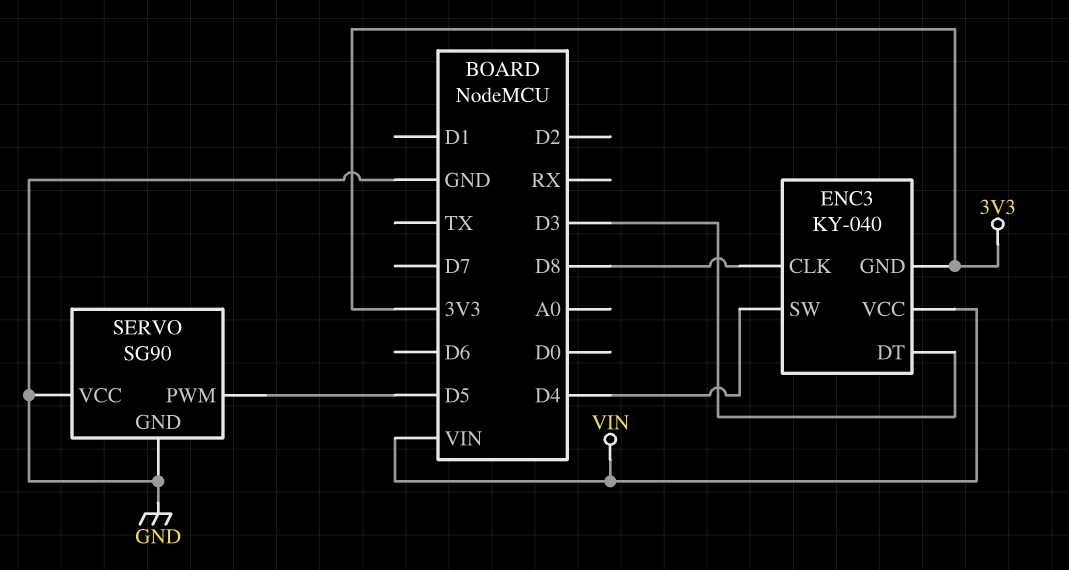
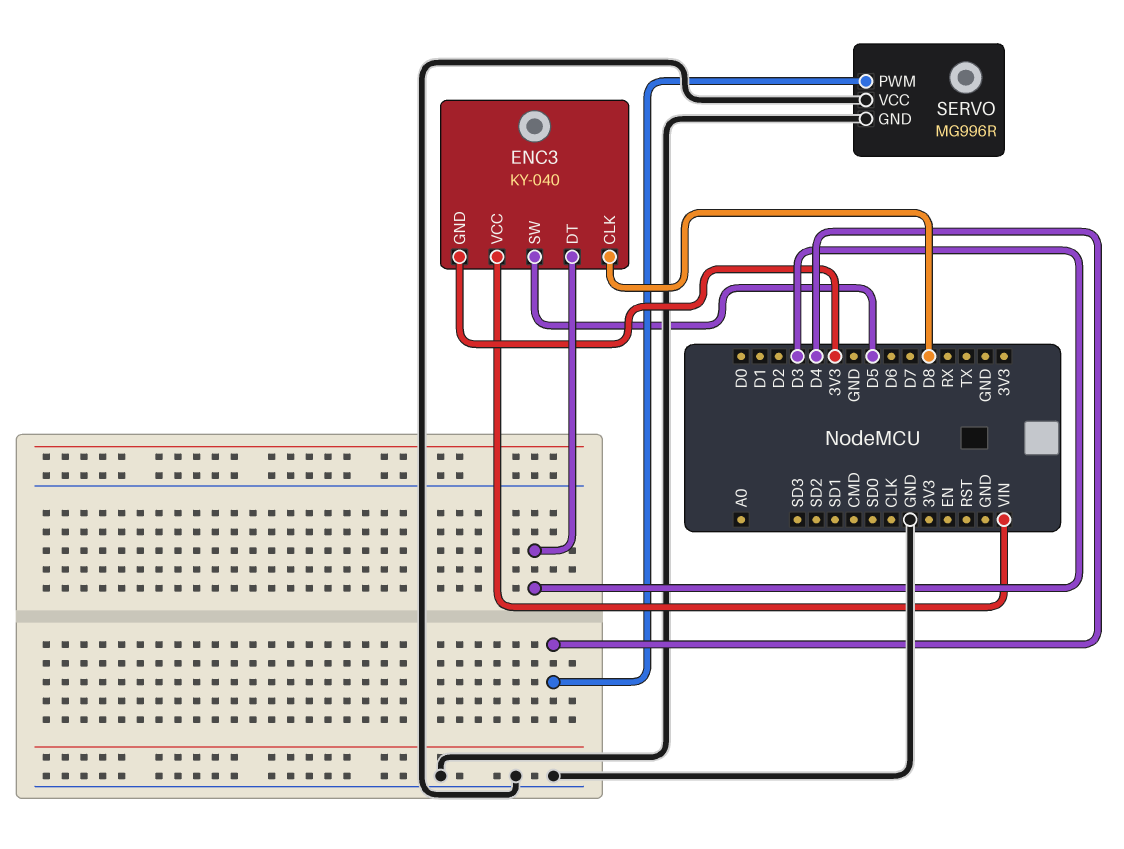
ENC3 pin SW: D4 -> D5
SERVO: SG90 -> MG996R
SERVO pin PWM: D5 -> D4

